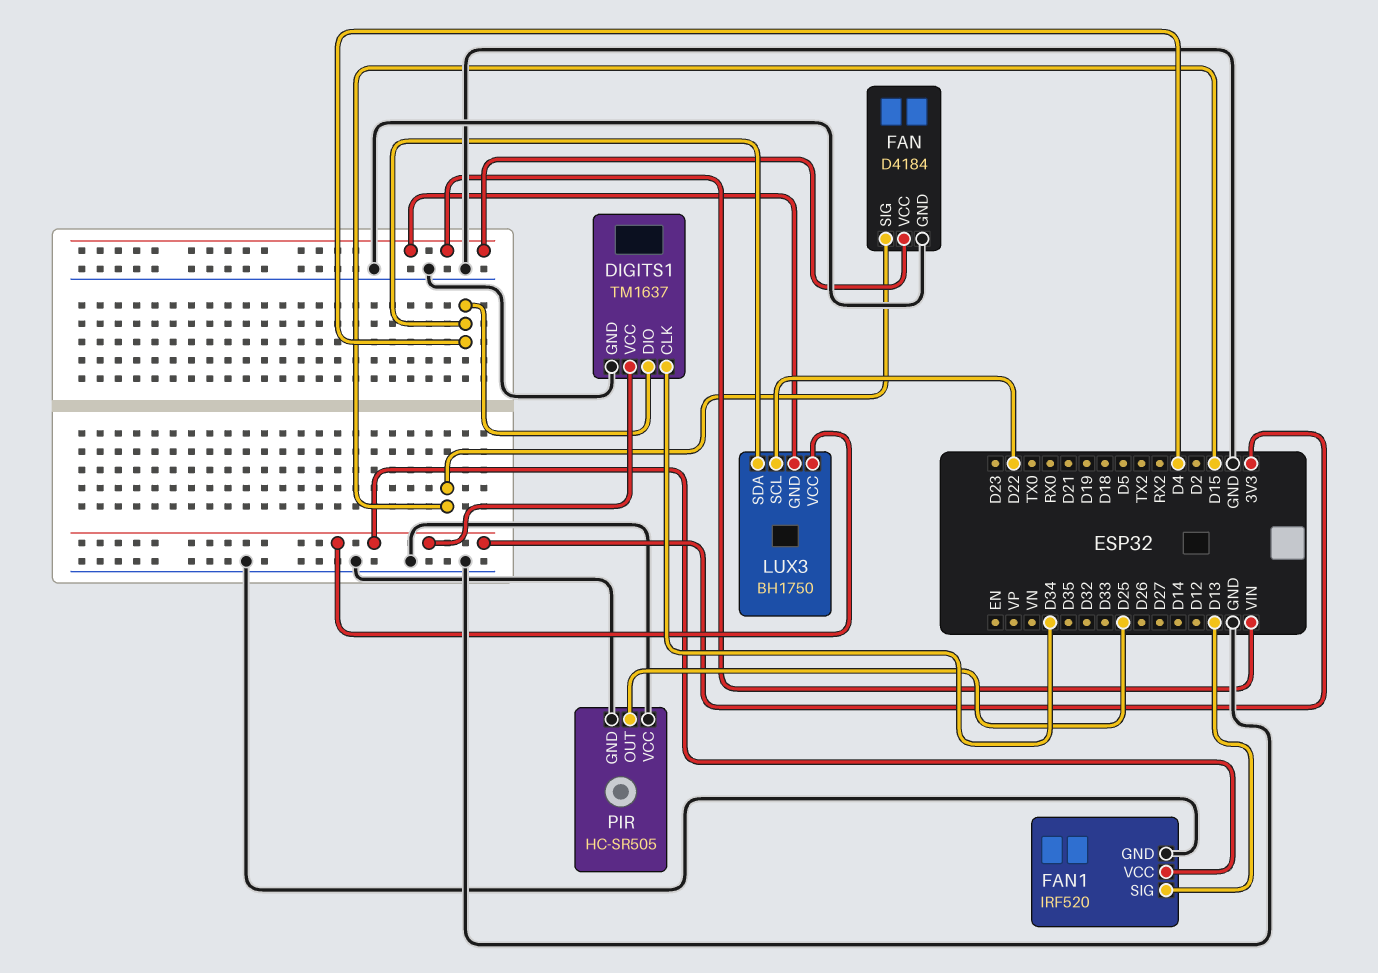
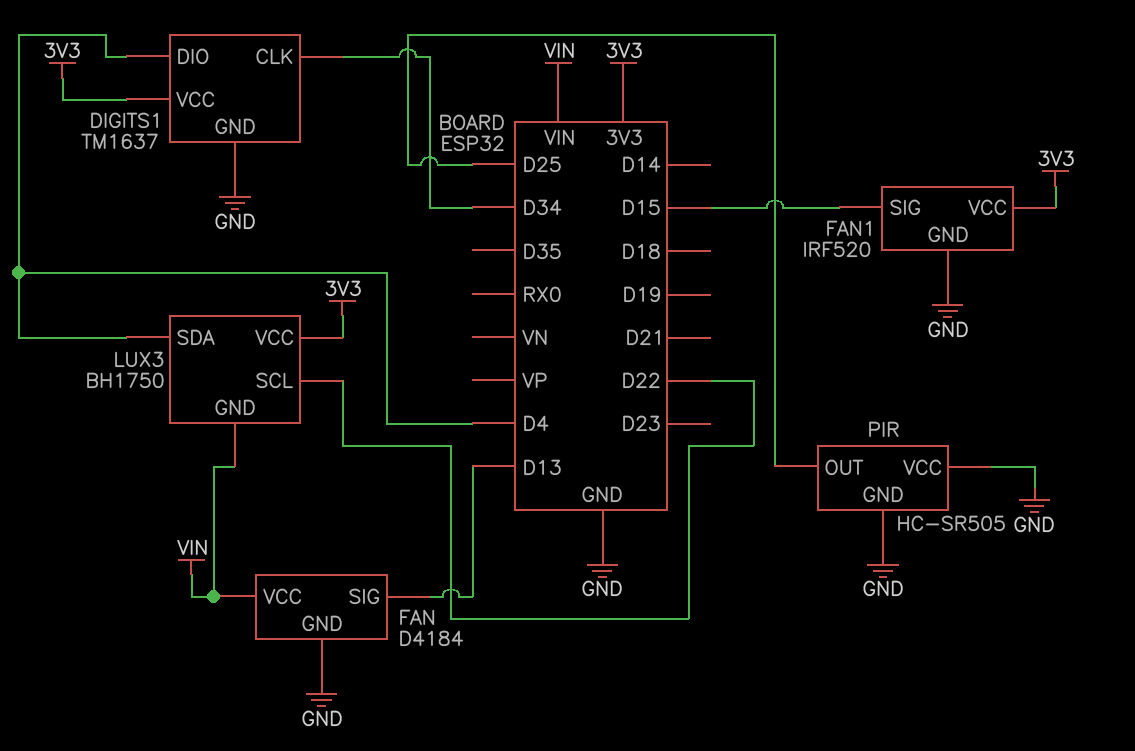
FAN pin SIG: D15 -> D13
FAN1 pin SIG: D13 -> D15

